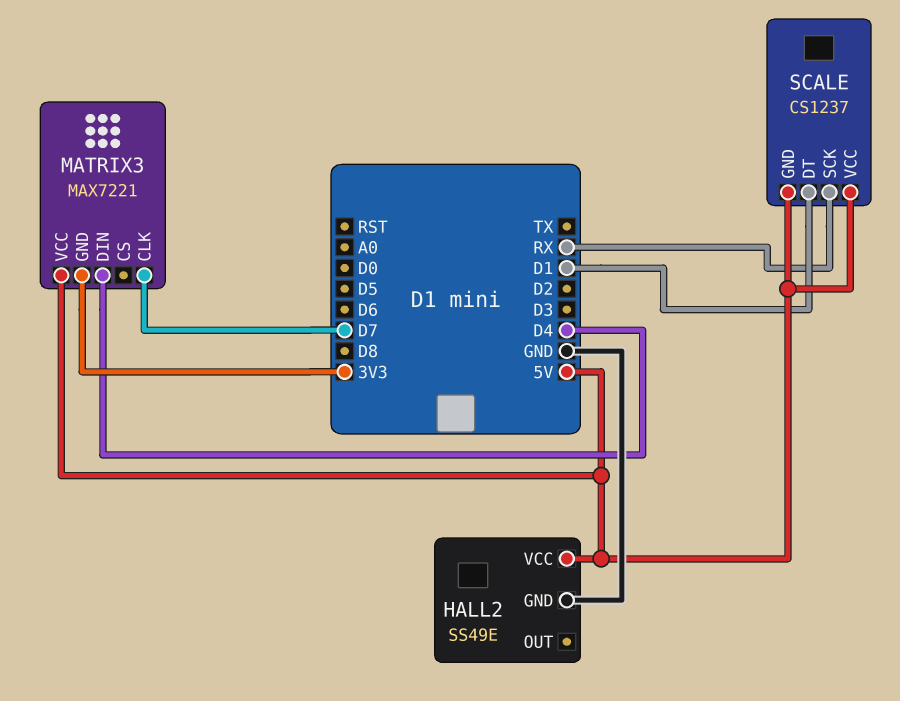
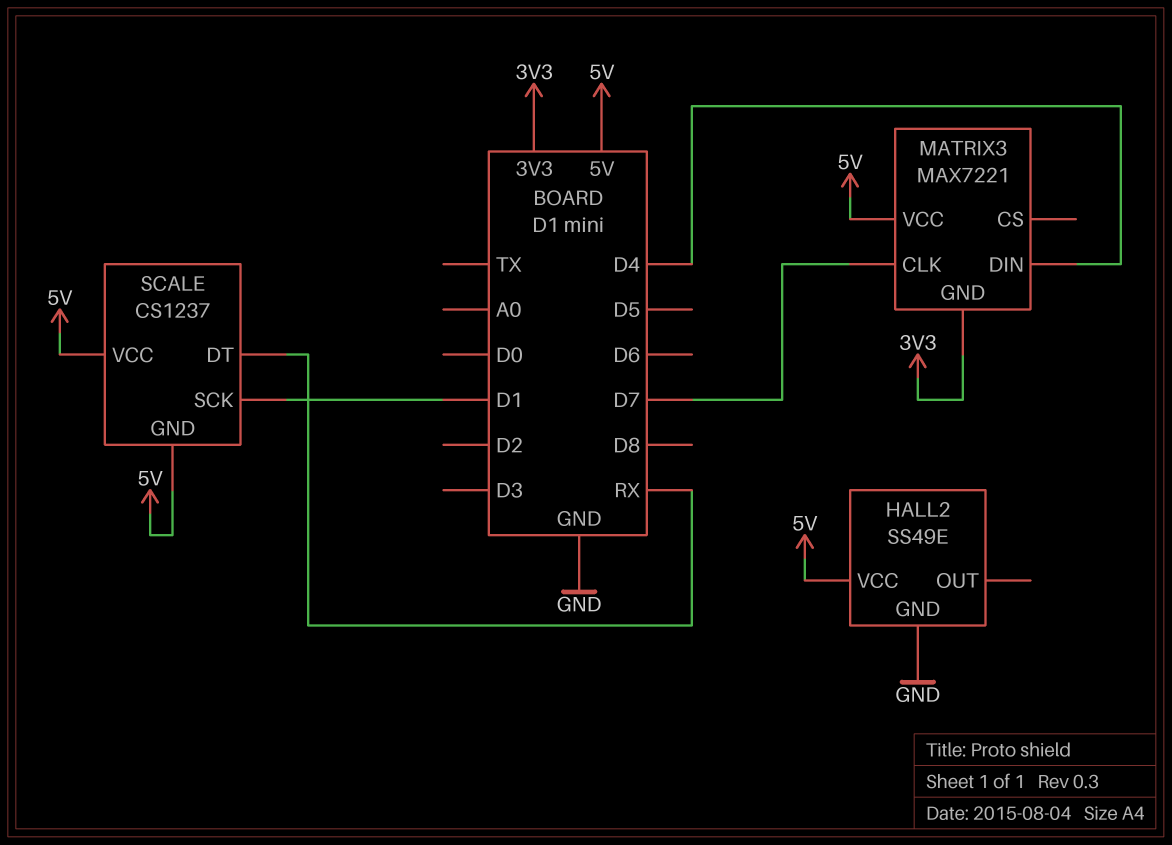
SCALE pin DT: D1 -> RX
SCALE pin SCK: RX -> D1

